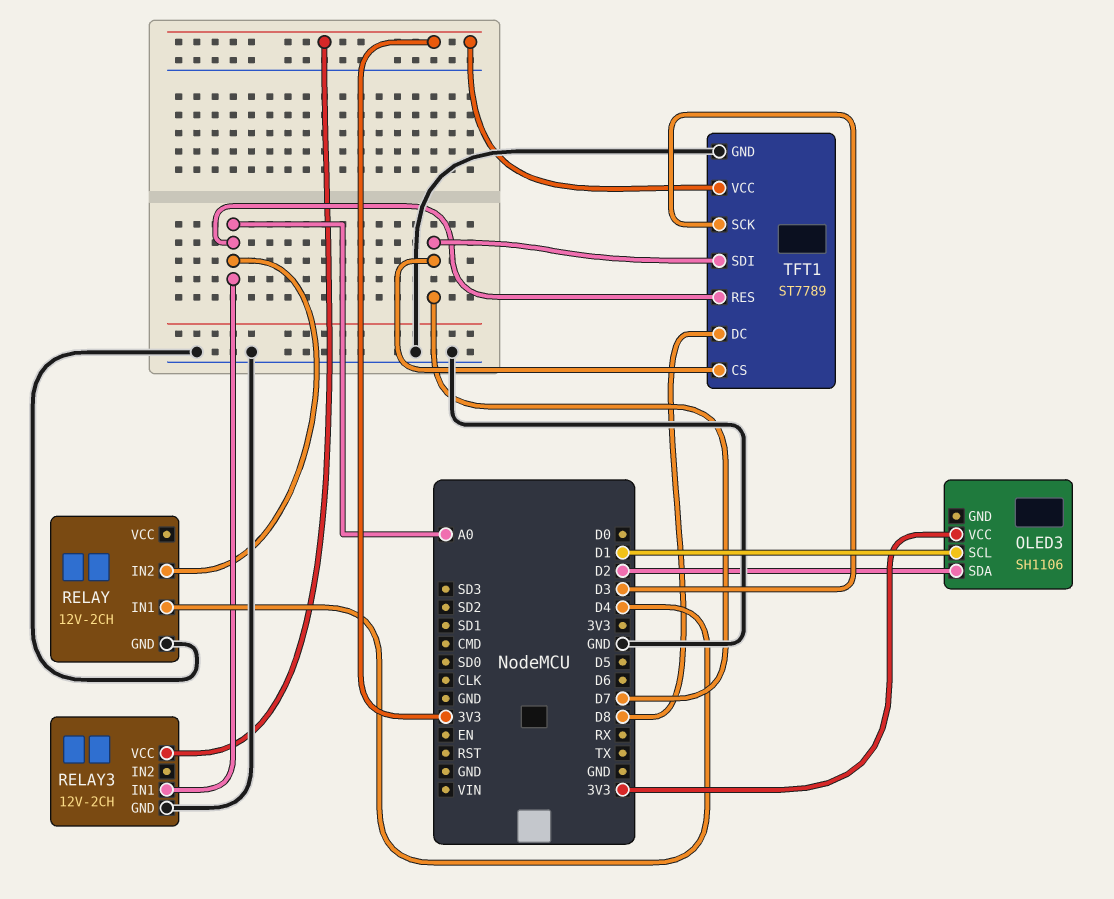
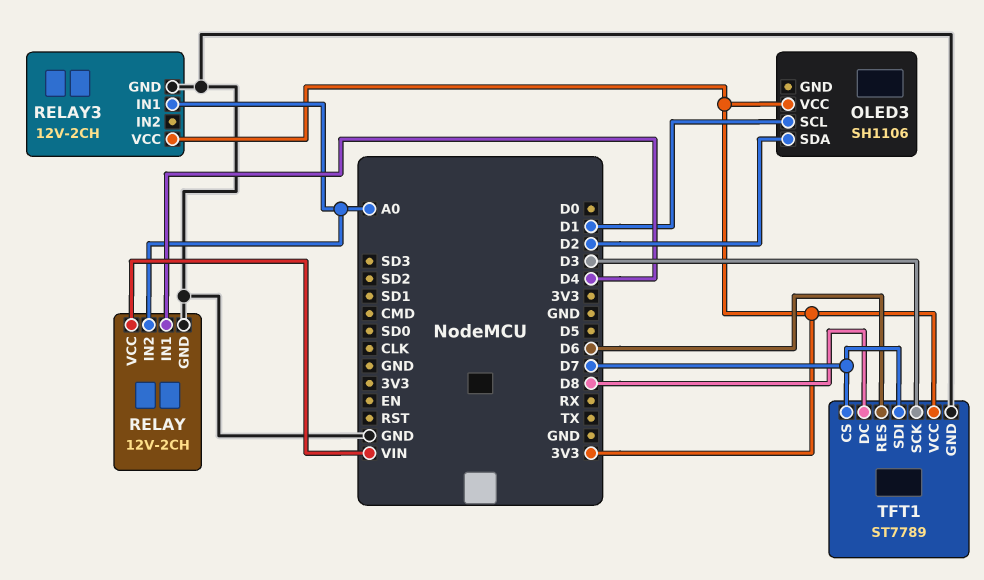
RELAY pin VCC: none -> VIN
TFT1 pin RES: A0 -> D6

